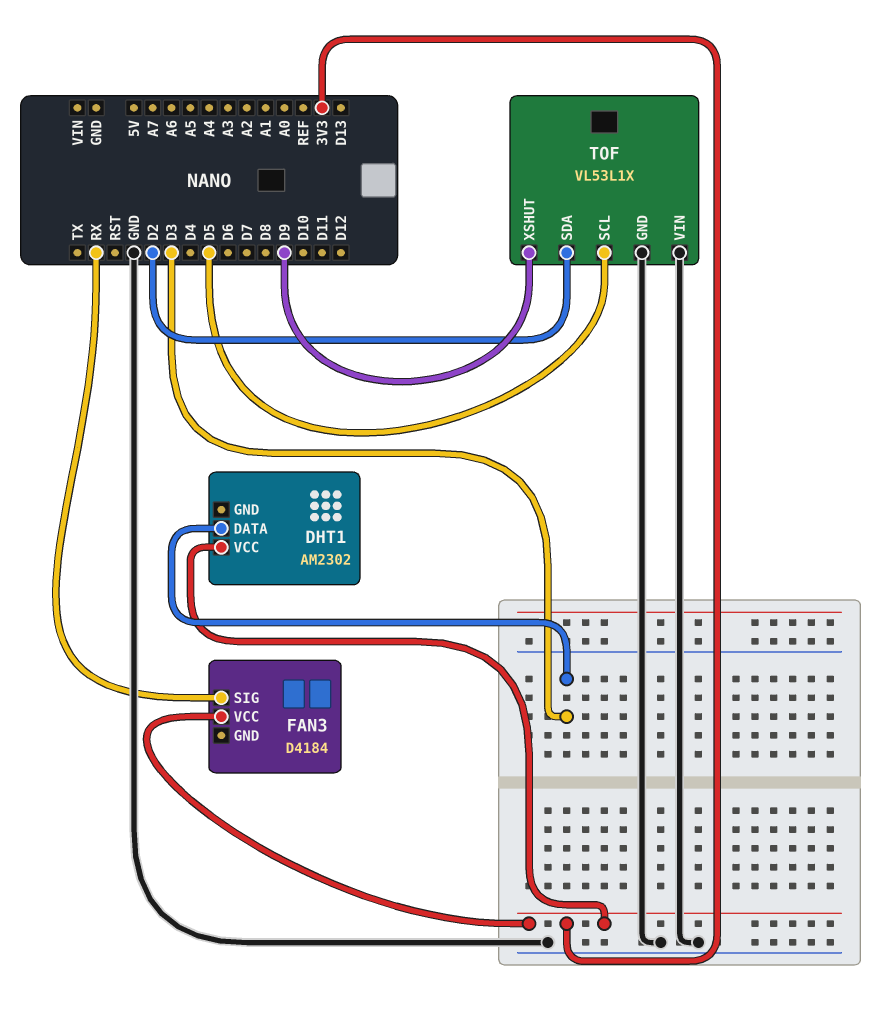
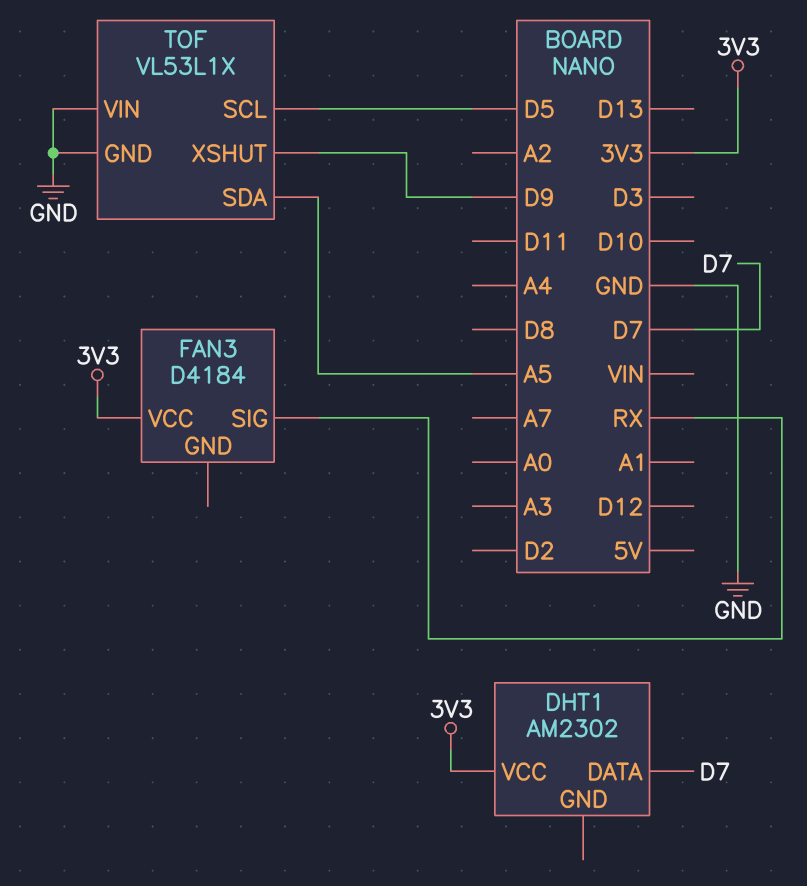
DHT1 pin DATA: D3 -> D7
TOF pin SDA: D2 -> A5

